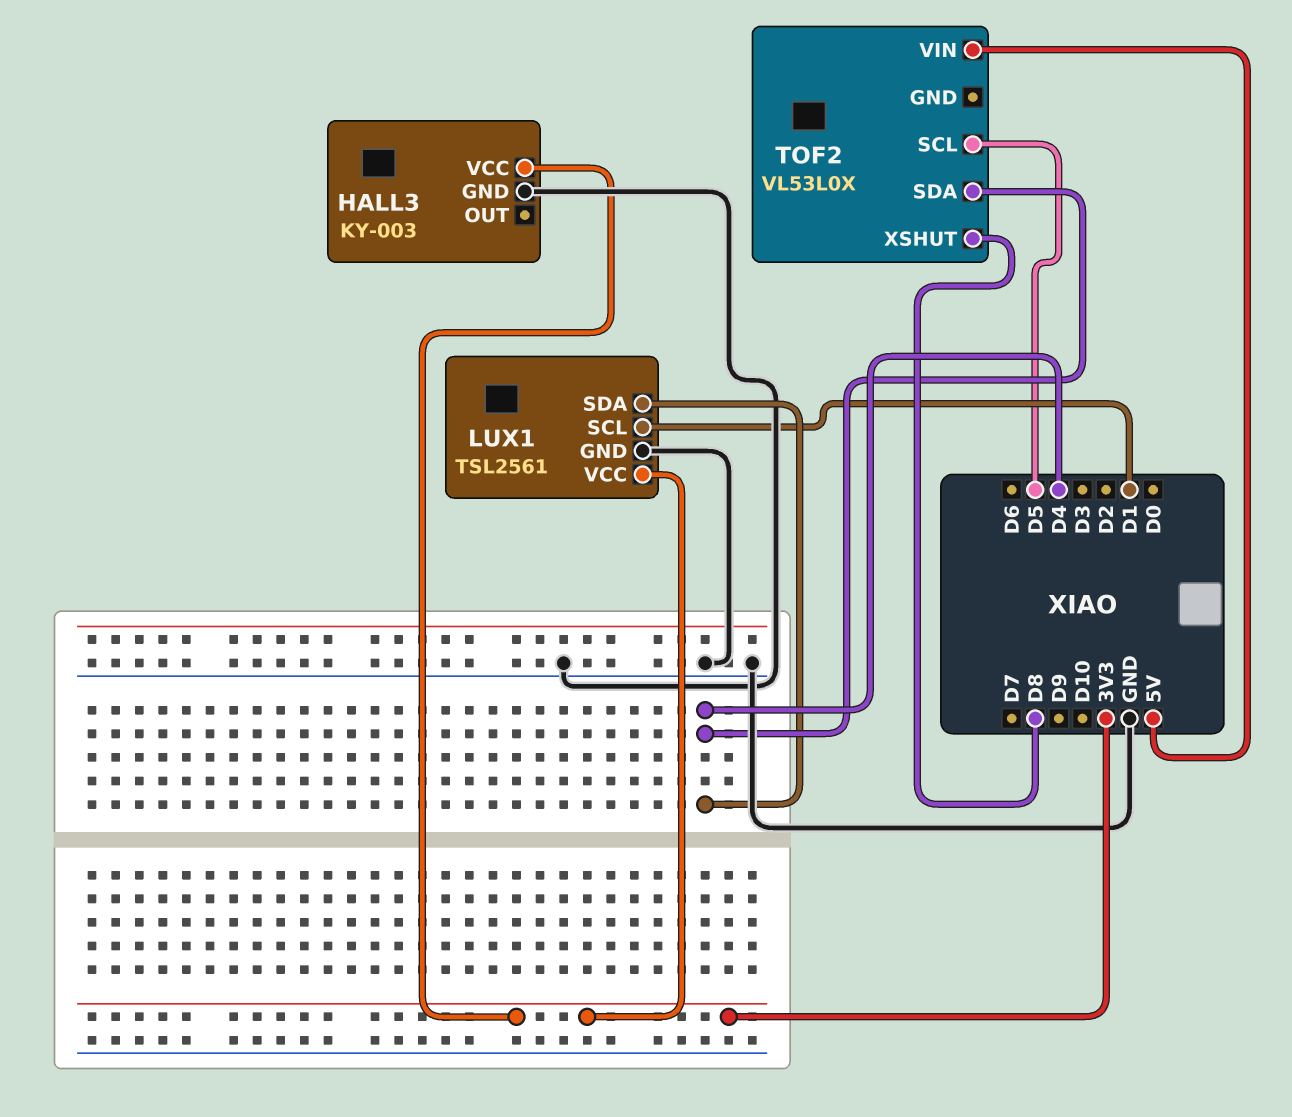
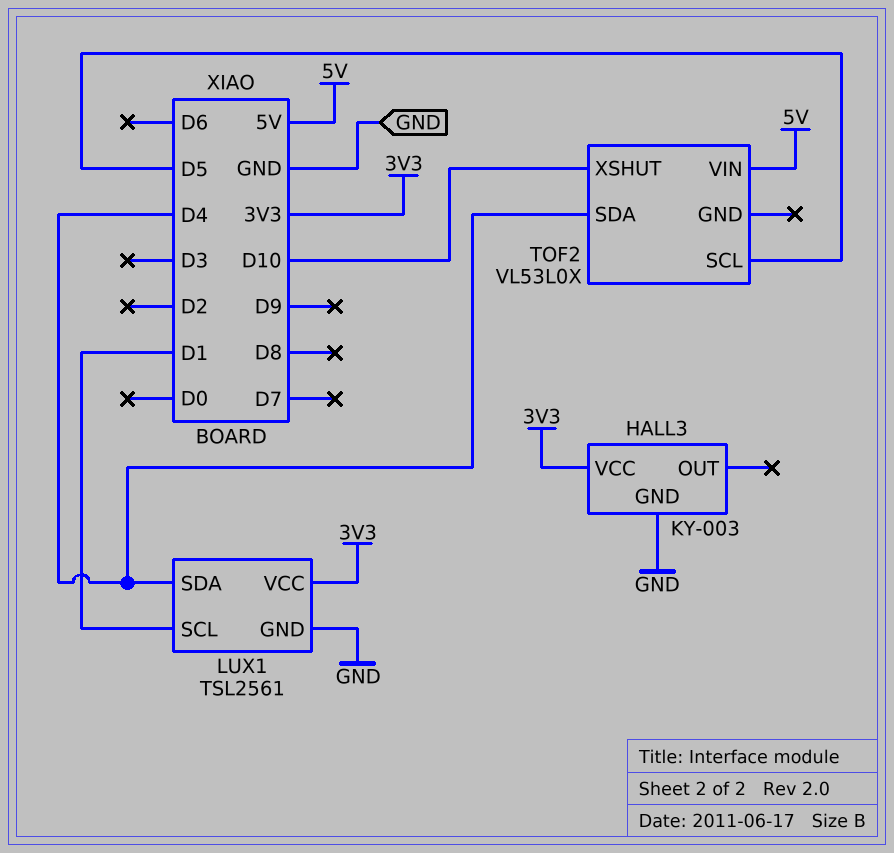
TOF2 pin XSHUT: D8 -> D10

